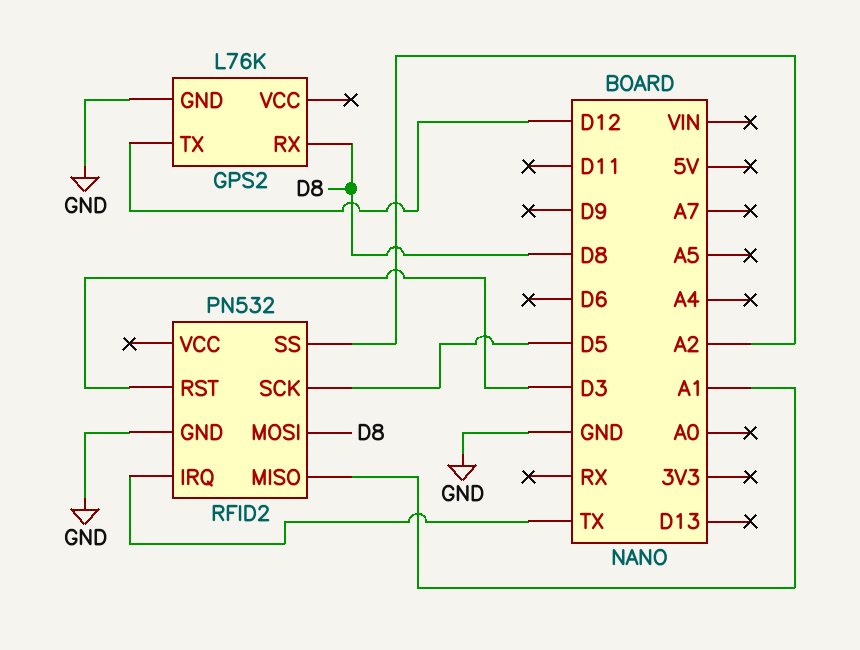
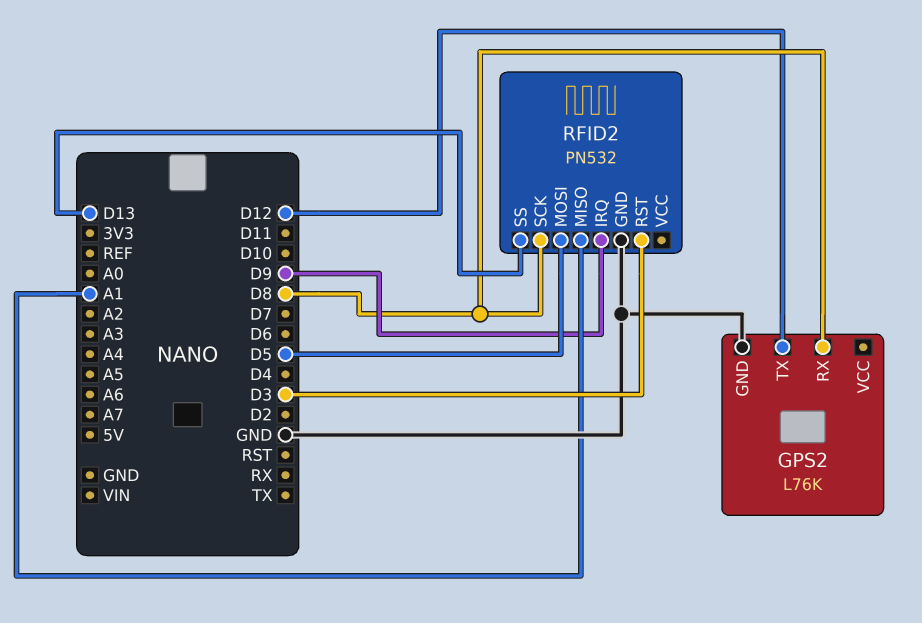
RFID2 pin IRQ: TX -> D9
RFID2 pin MOSI: D8 -> D5
RFID2 pin SCK: D5 -> D8
RFID2 pin SS: A2 -> D13

